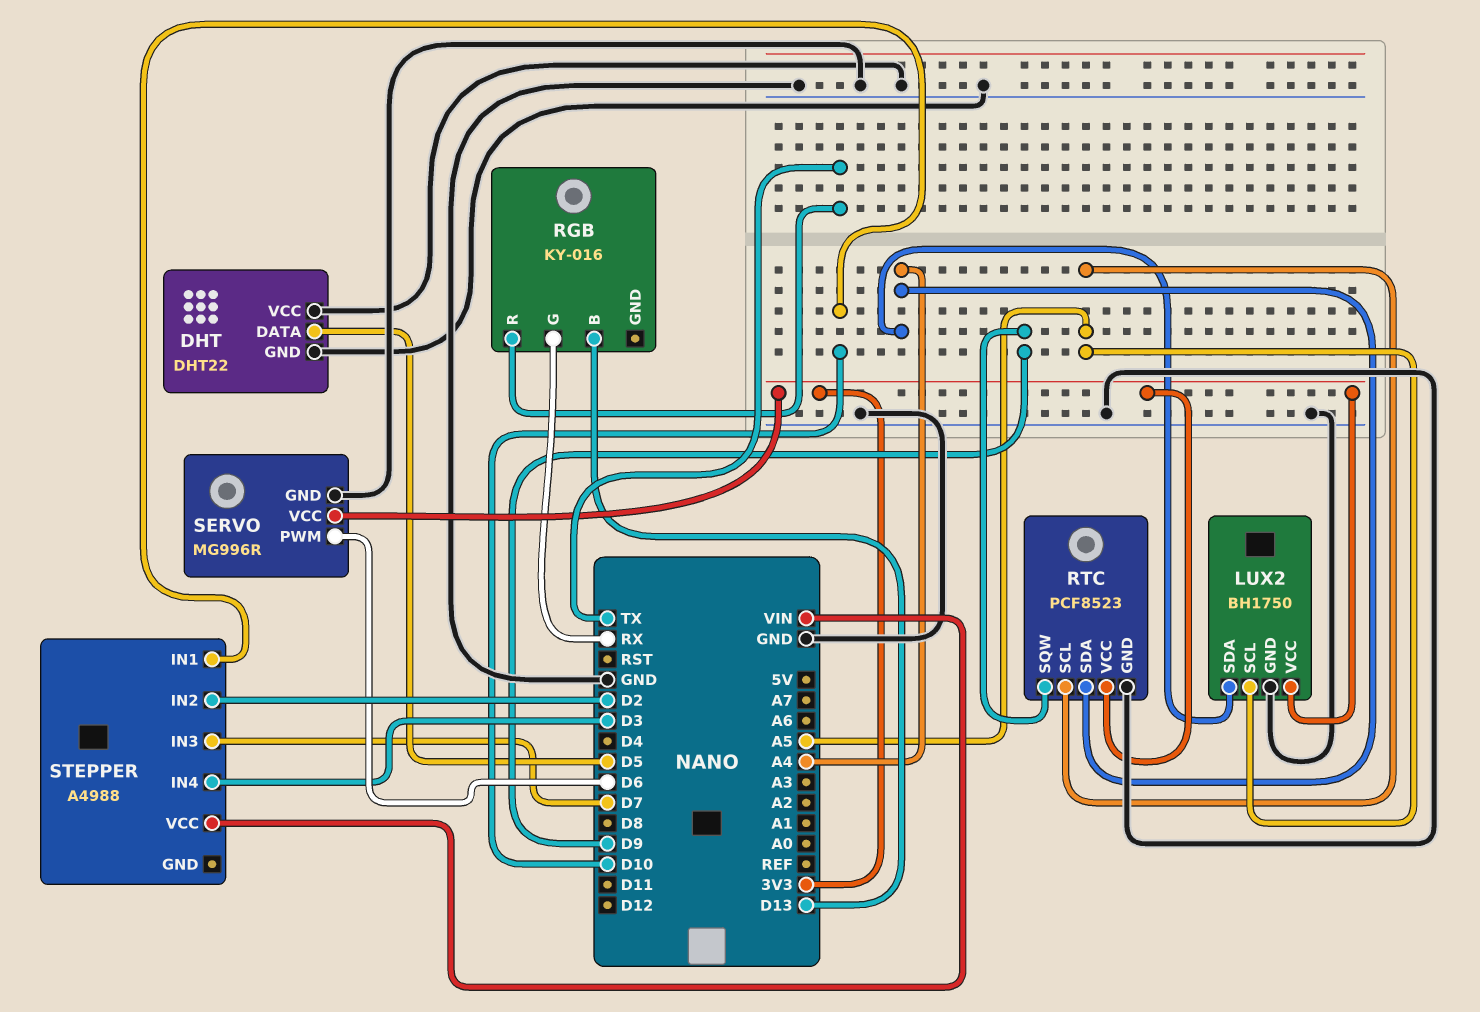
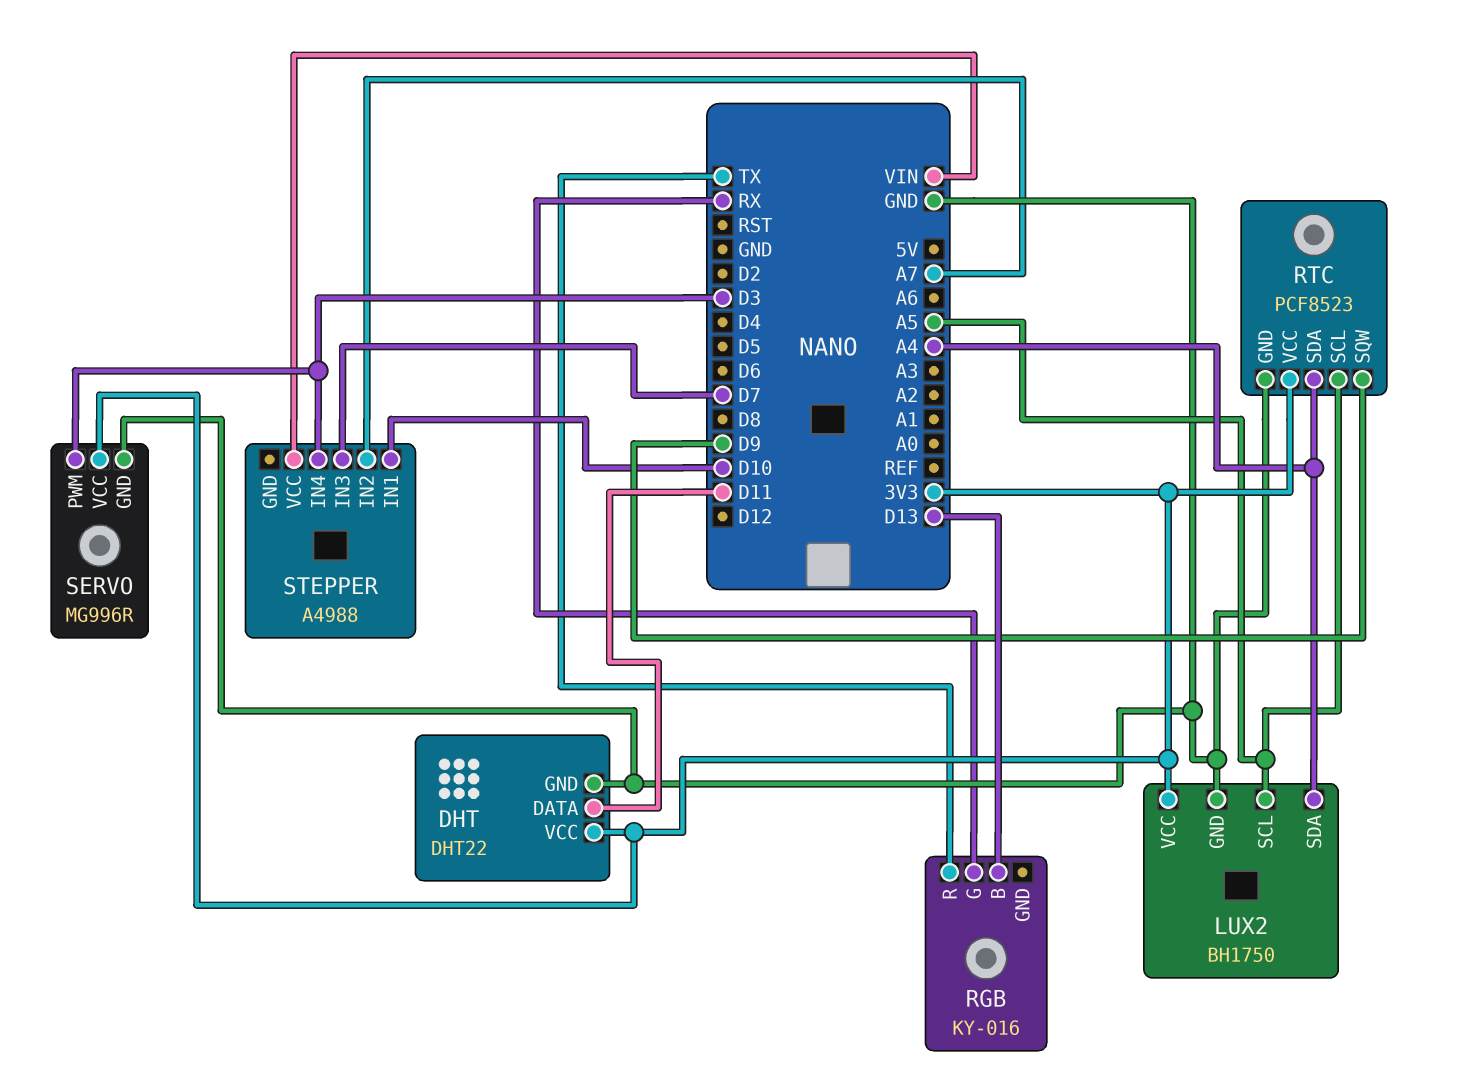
DHT pin DATA: D5 -> D11
DHT pin VCC: GND -> 3V3
SERVO pin PWM: D6 -> D3
STEPPER pin IN2: D2 -> A7

